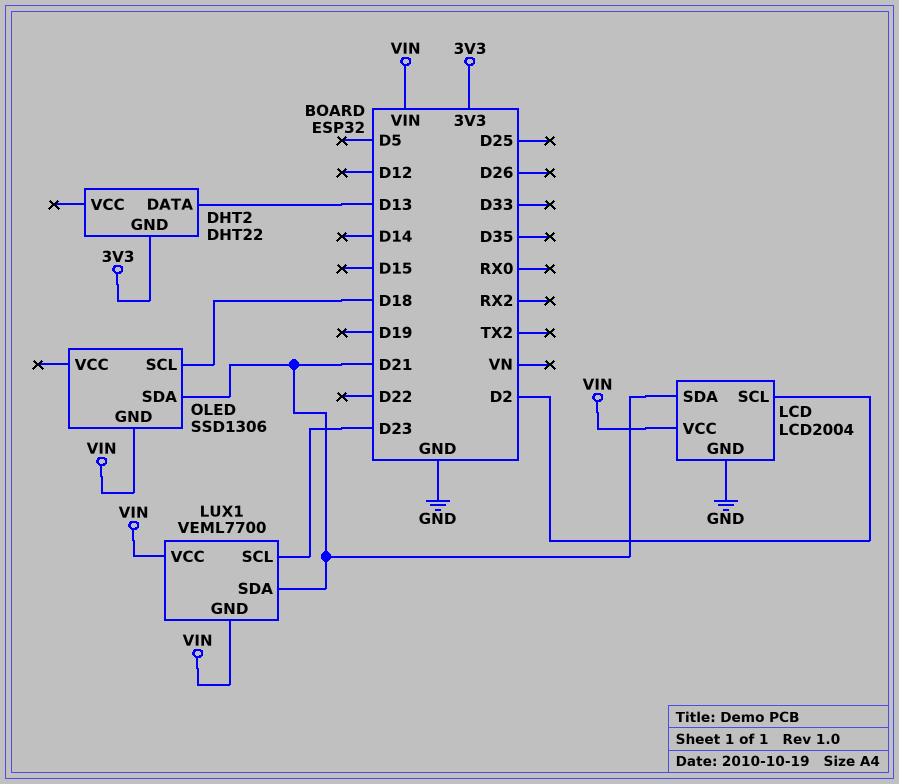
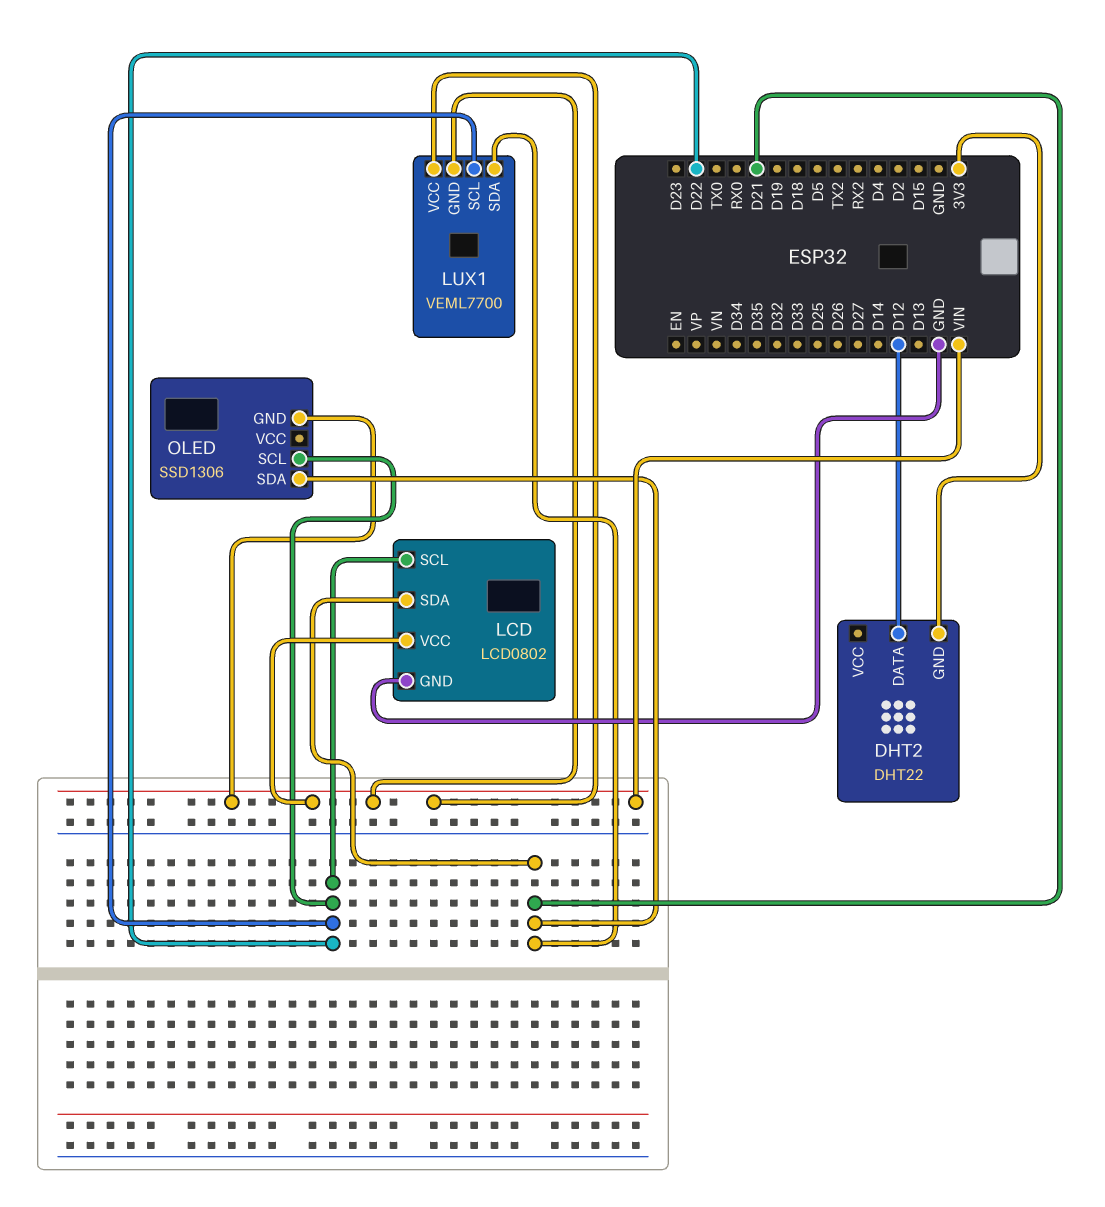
DHT2 pin DATA: D13 -> D12
LCD: LCD2004 -> LCD0802
LCD pin SCL: D2 -> D22
LUX1 pin SCL: D23 -> D22
OLED pin SCL: D18 -> D22

